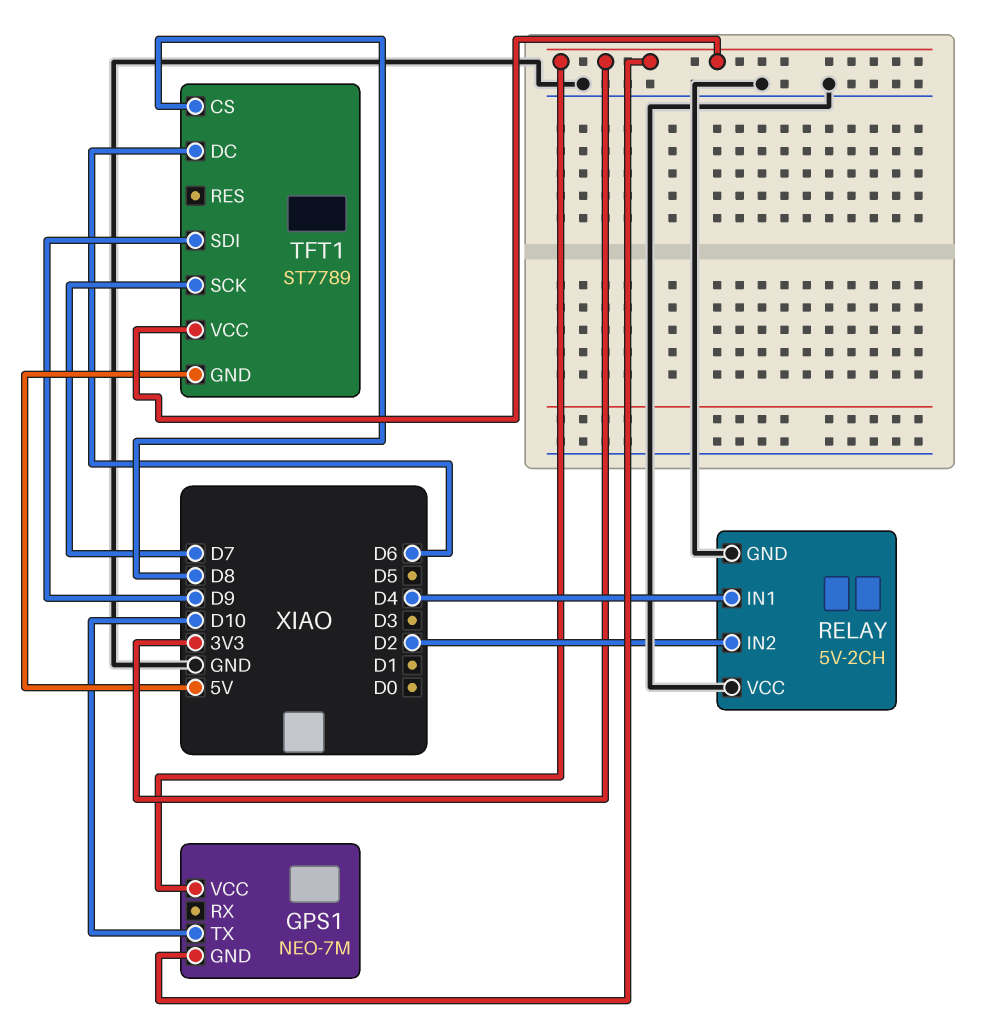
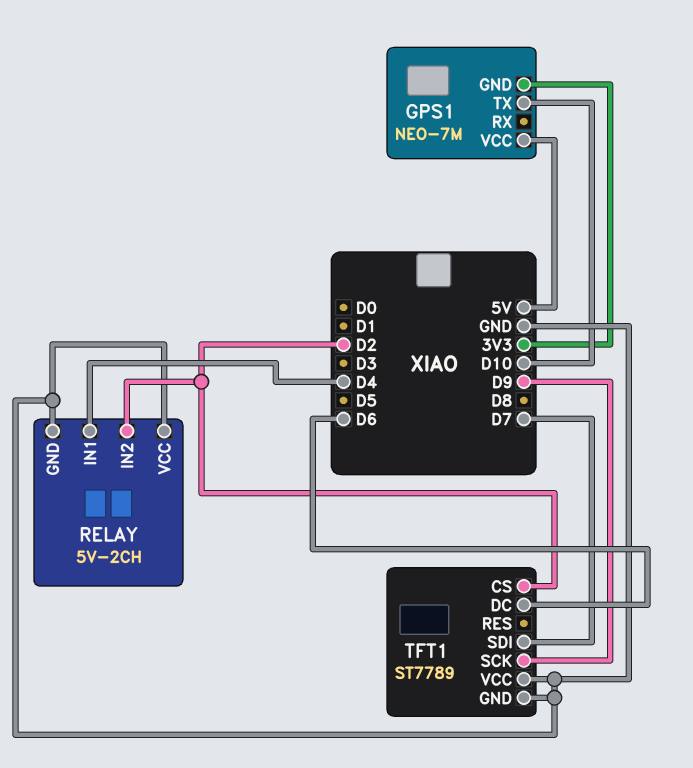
GPS1 pin VCC: 3V3 -> 5V
TFT1 pin CS: D8 -> D2
TFT1 pin GND: 5V -> GND
TFT1 pin SCK: D7 -> D9
TFT1 pin SDI: D9 -> D7
TFT1 pin VCC: 3V3 -> GND

